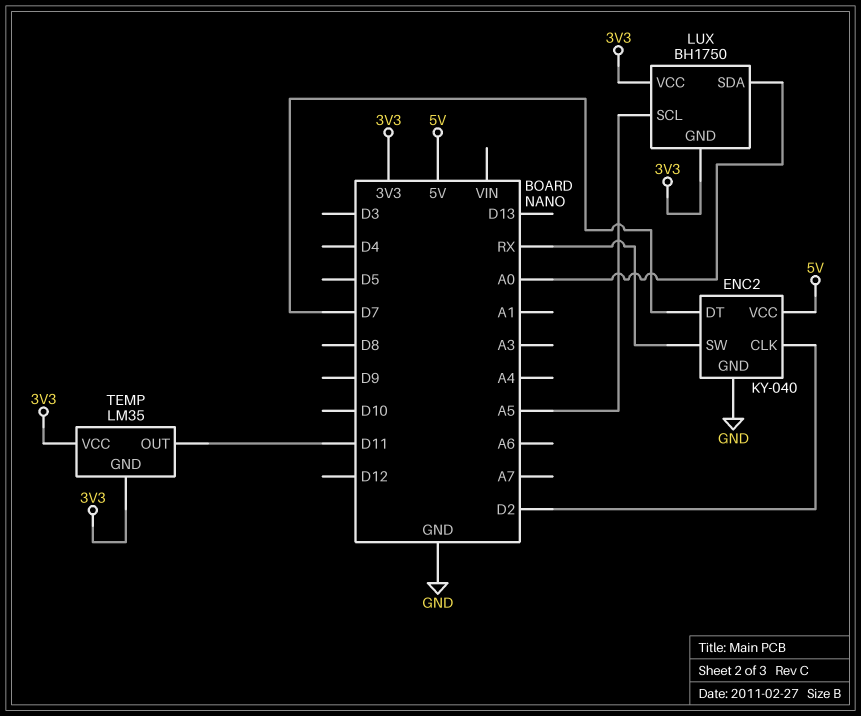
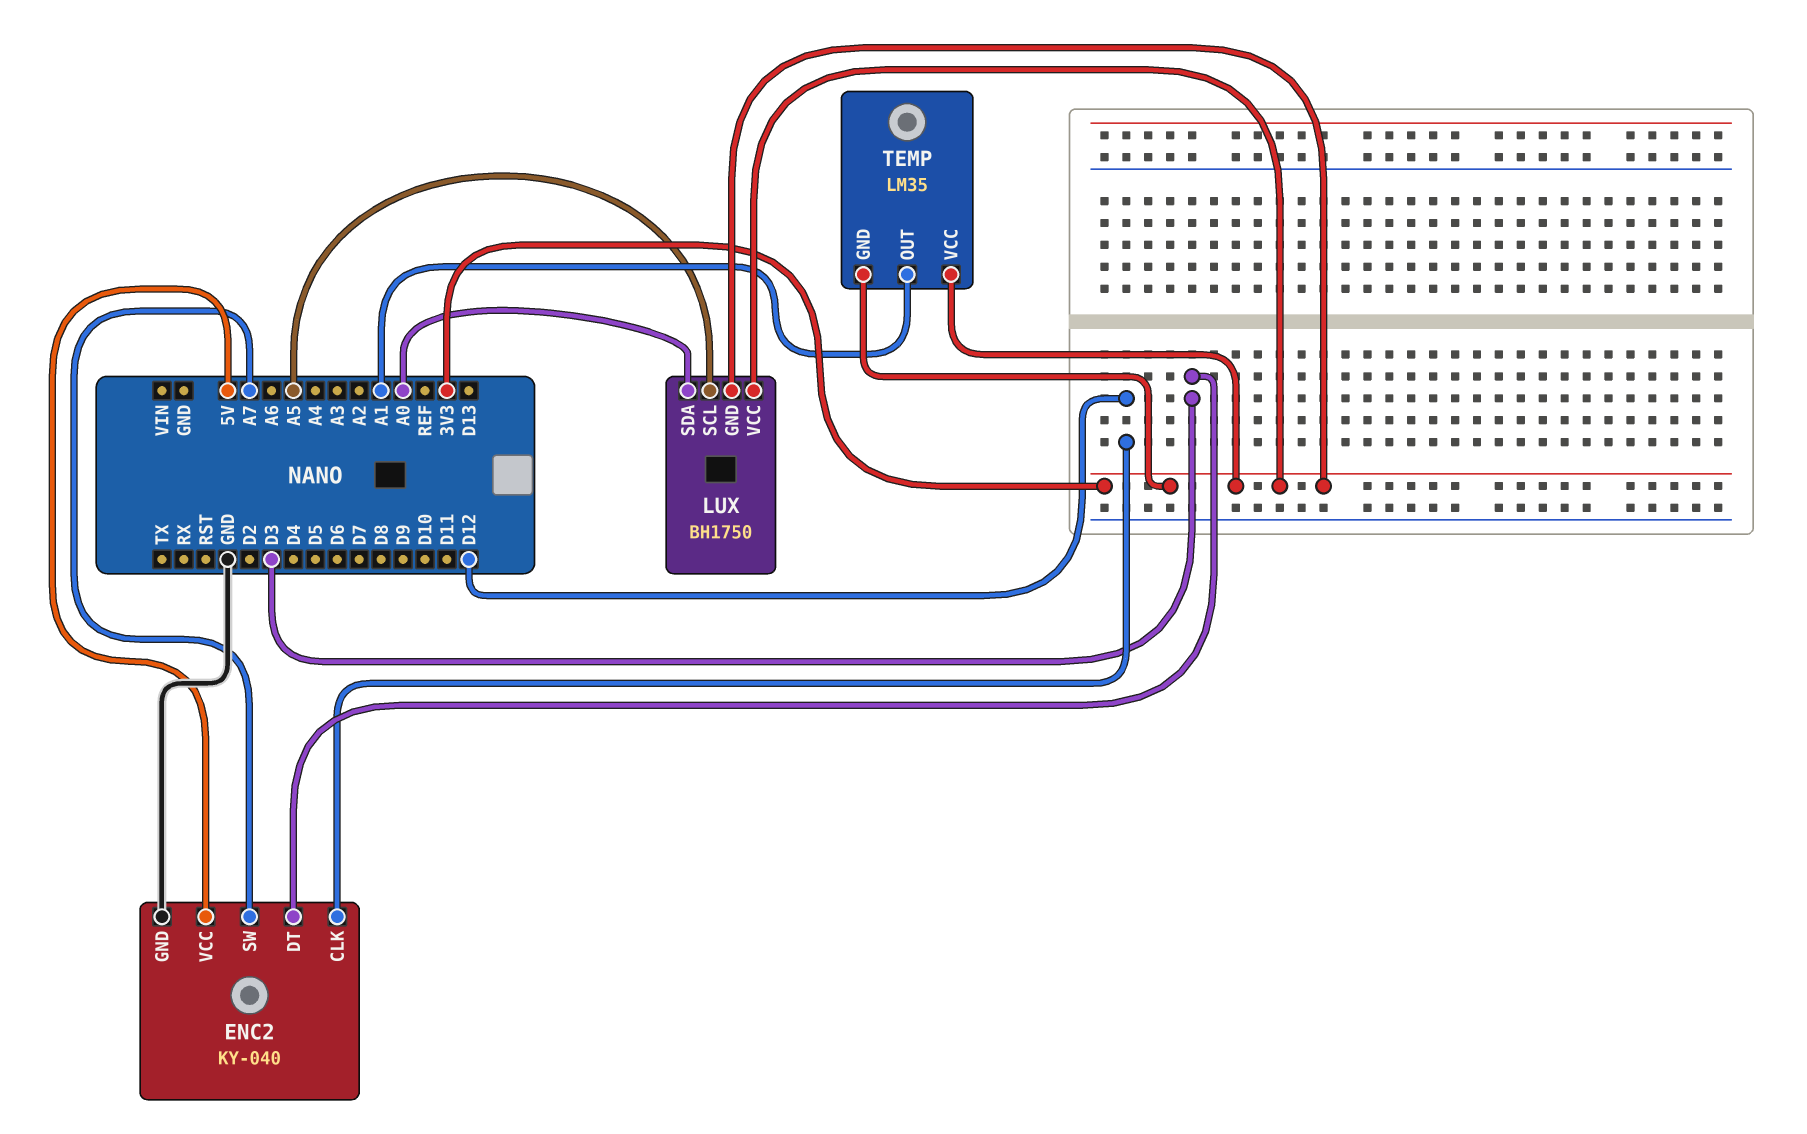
ENC2 pin CLK: D2 -> D12
ENC2 pin DT: D7 -> D3
ENC2 pin SW: RX -> A7
TEMP pin OUT: D11 -> A1

